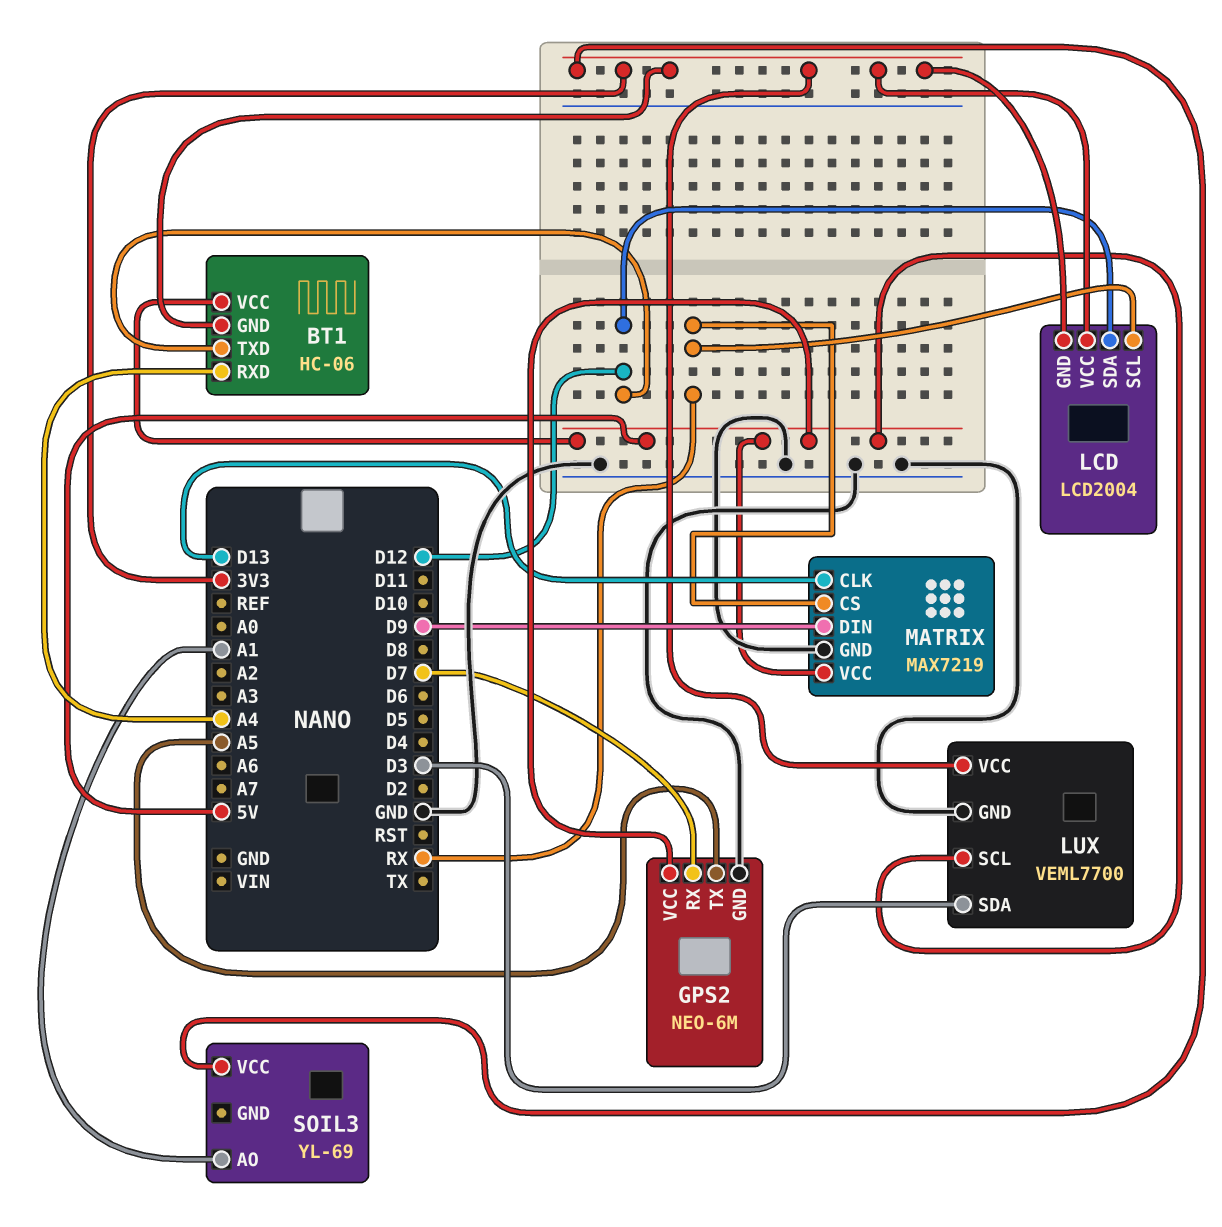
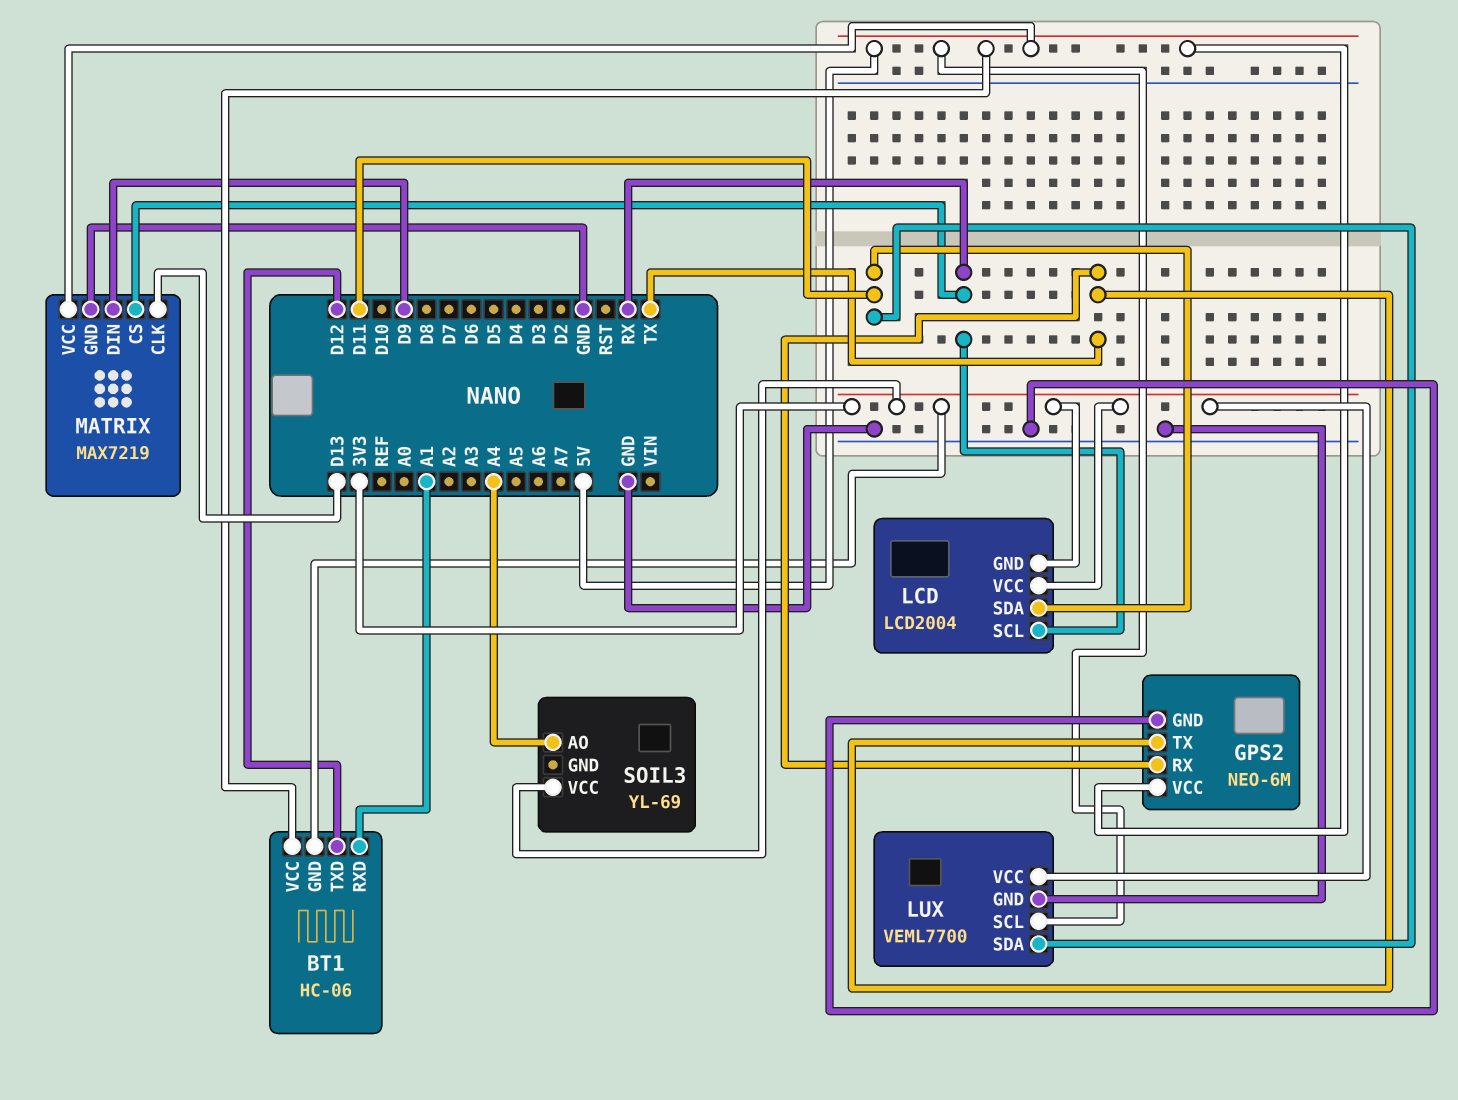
BT1 pin RXD: A4 -> A1
GPS2 pin RX: D7 -> TX
GPS2 pin TX: A5 -> TX
LCD pin SDA: D12 -> D11
LUX pin SDA: D3 -> D11
SOIL3 pin AO: A1 -> A4

